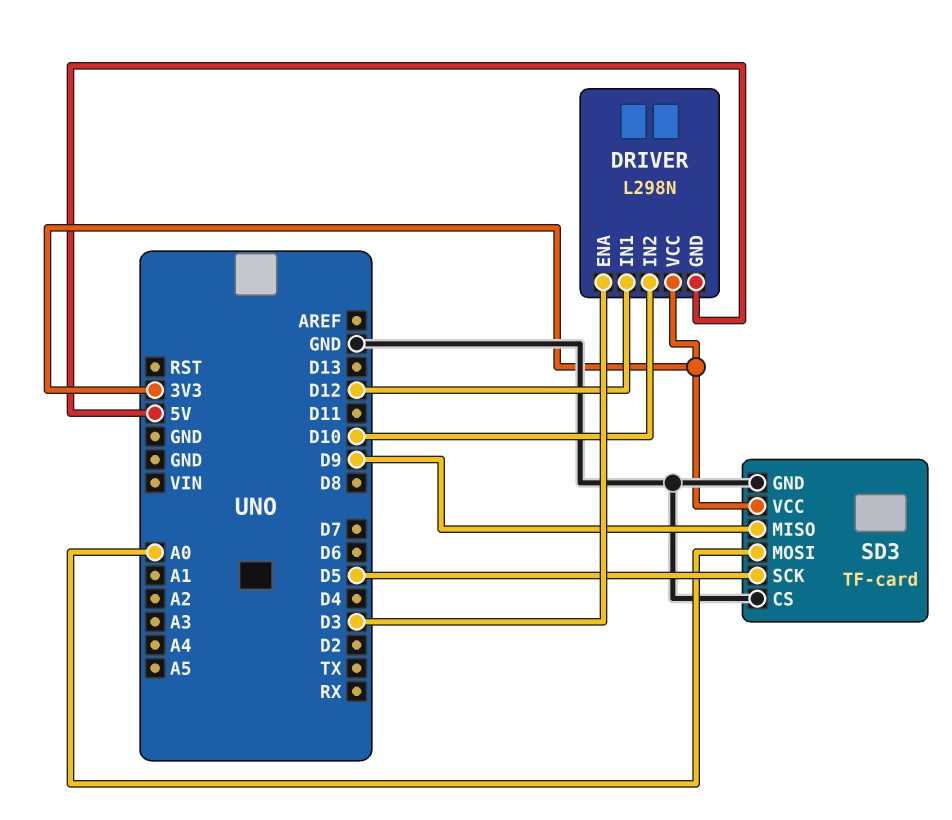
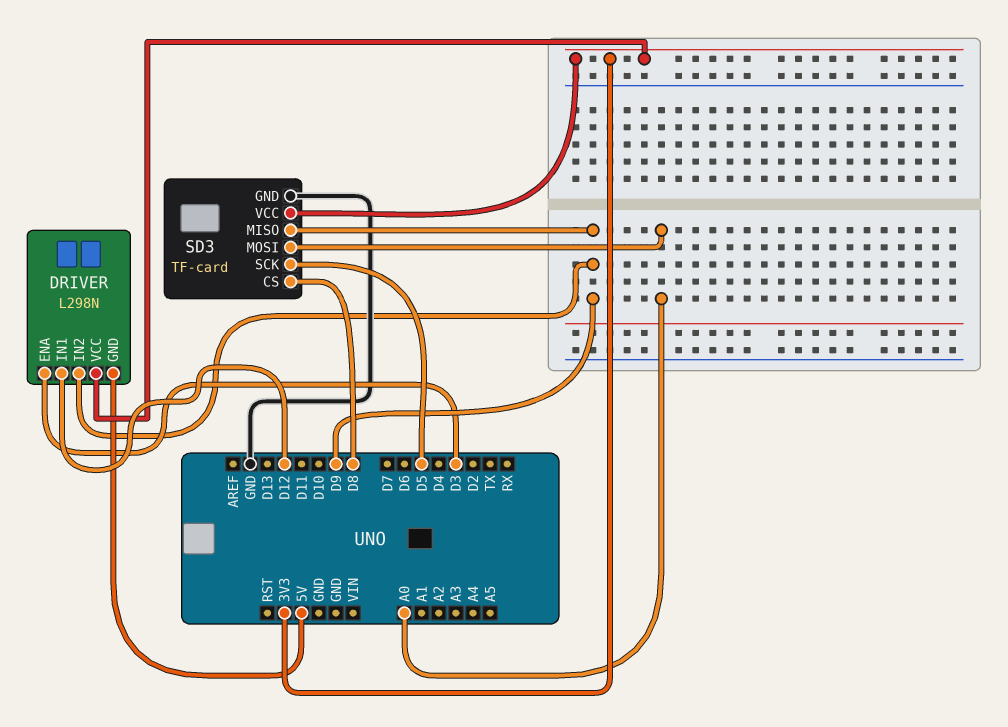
DRIVER pin IN2: D10 -> D9
SD3 pin CS: GND -> D8

